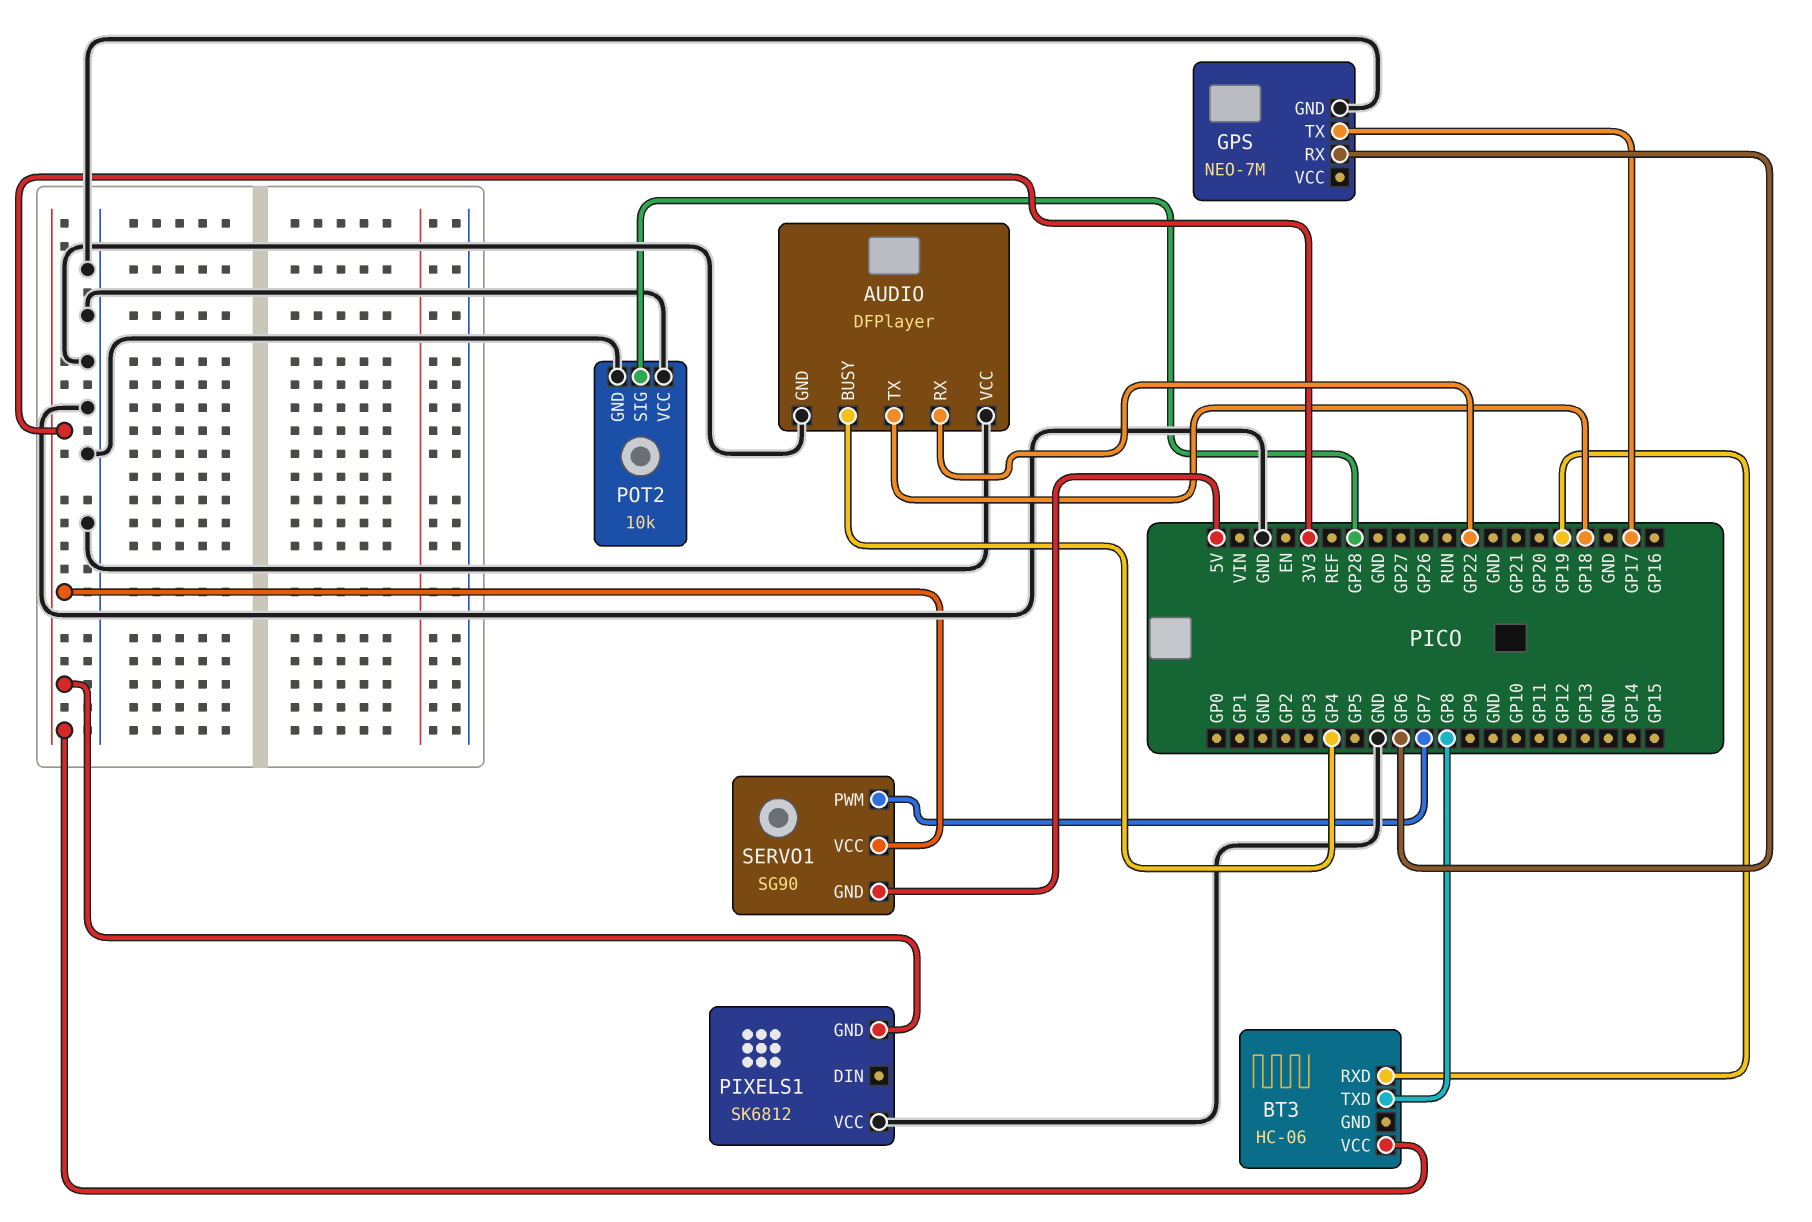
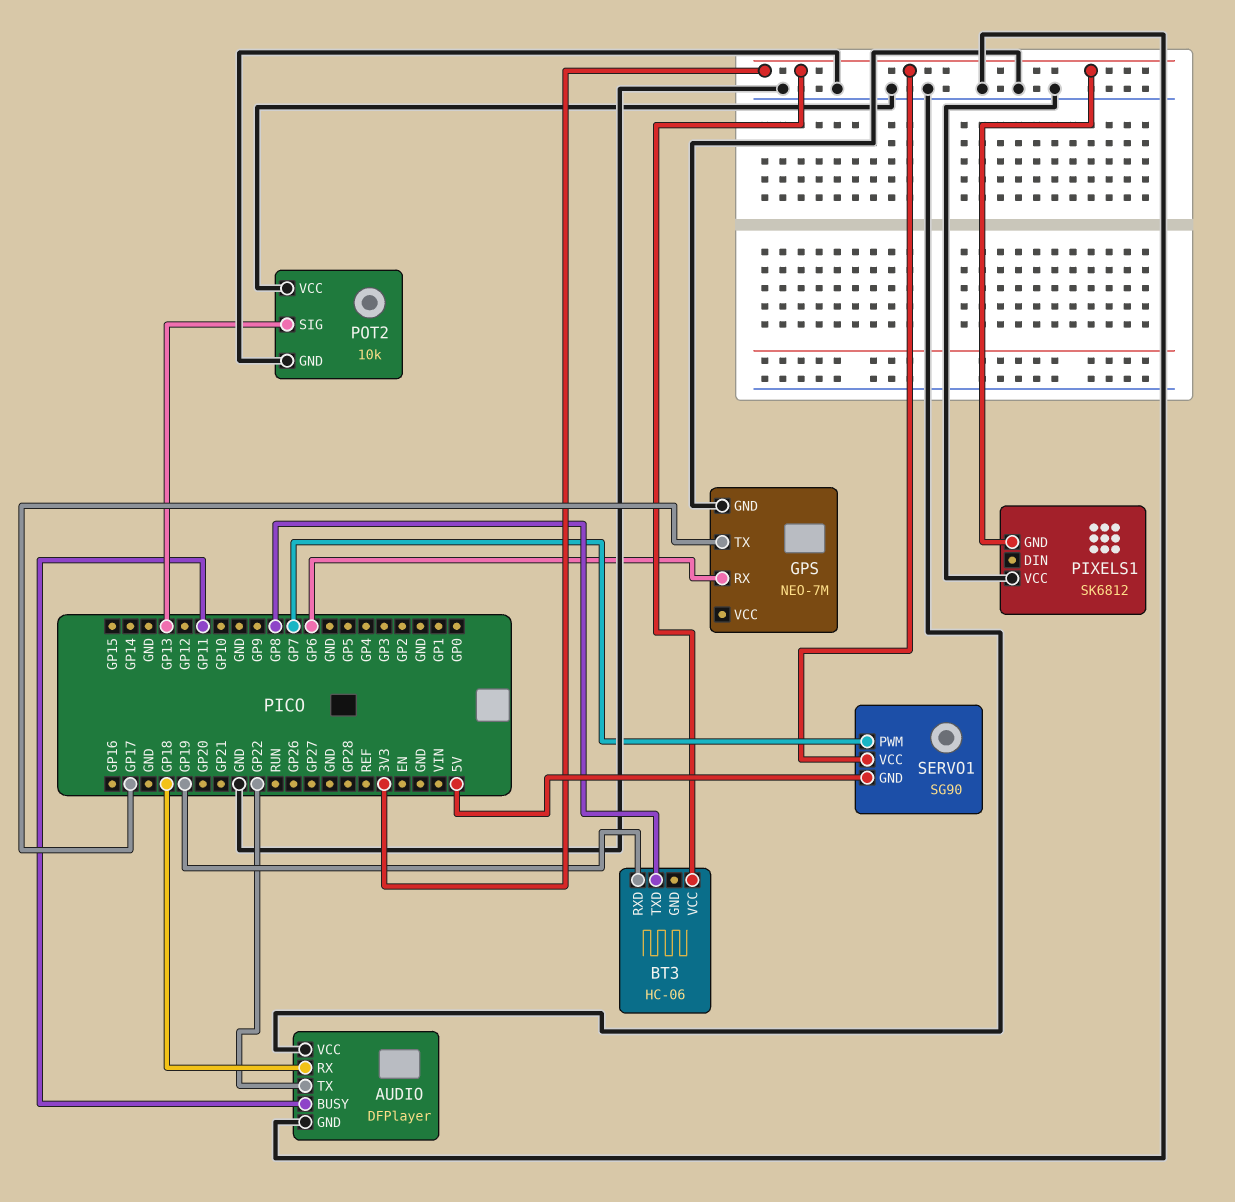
AUDIO pin BUSY: GP4 -> GP11
AUDIO pin RX: GP22 -> GP18
AUDIO pin TX: GP18 -> GP22
POT2 pin SIG: GP28 -> GP13

